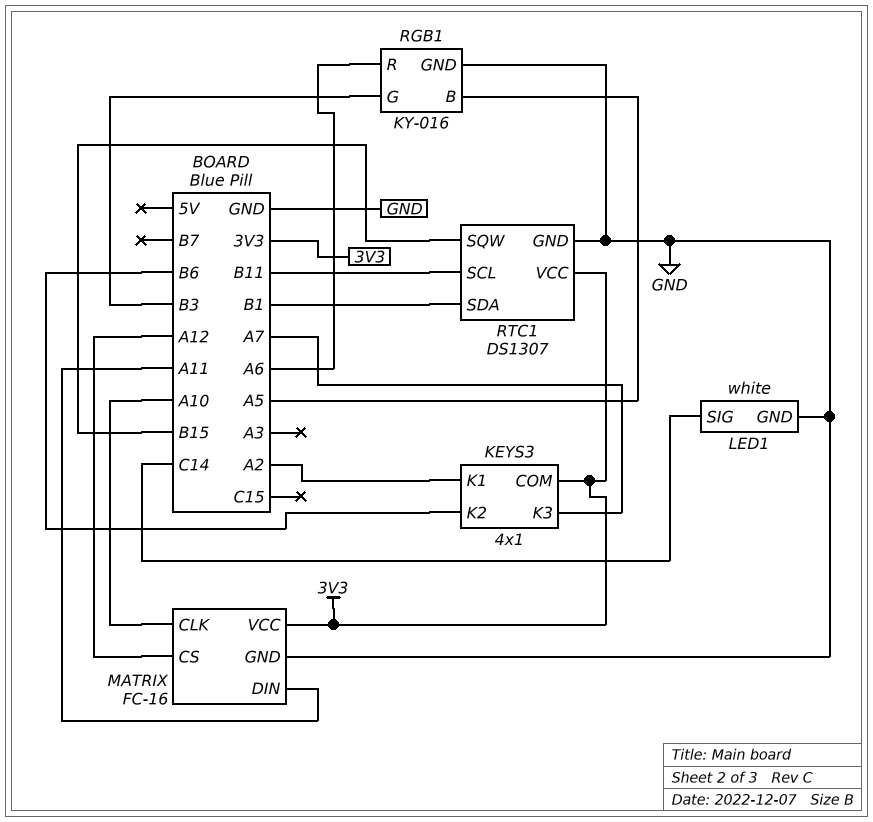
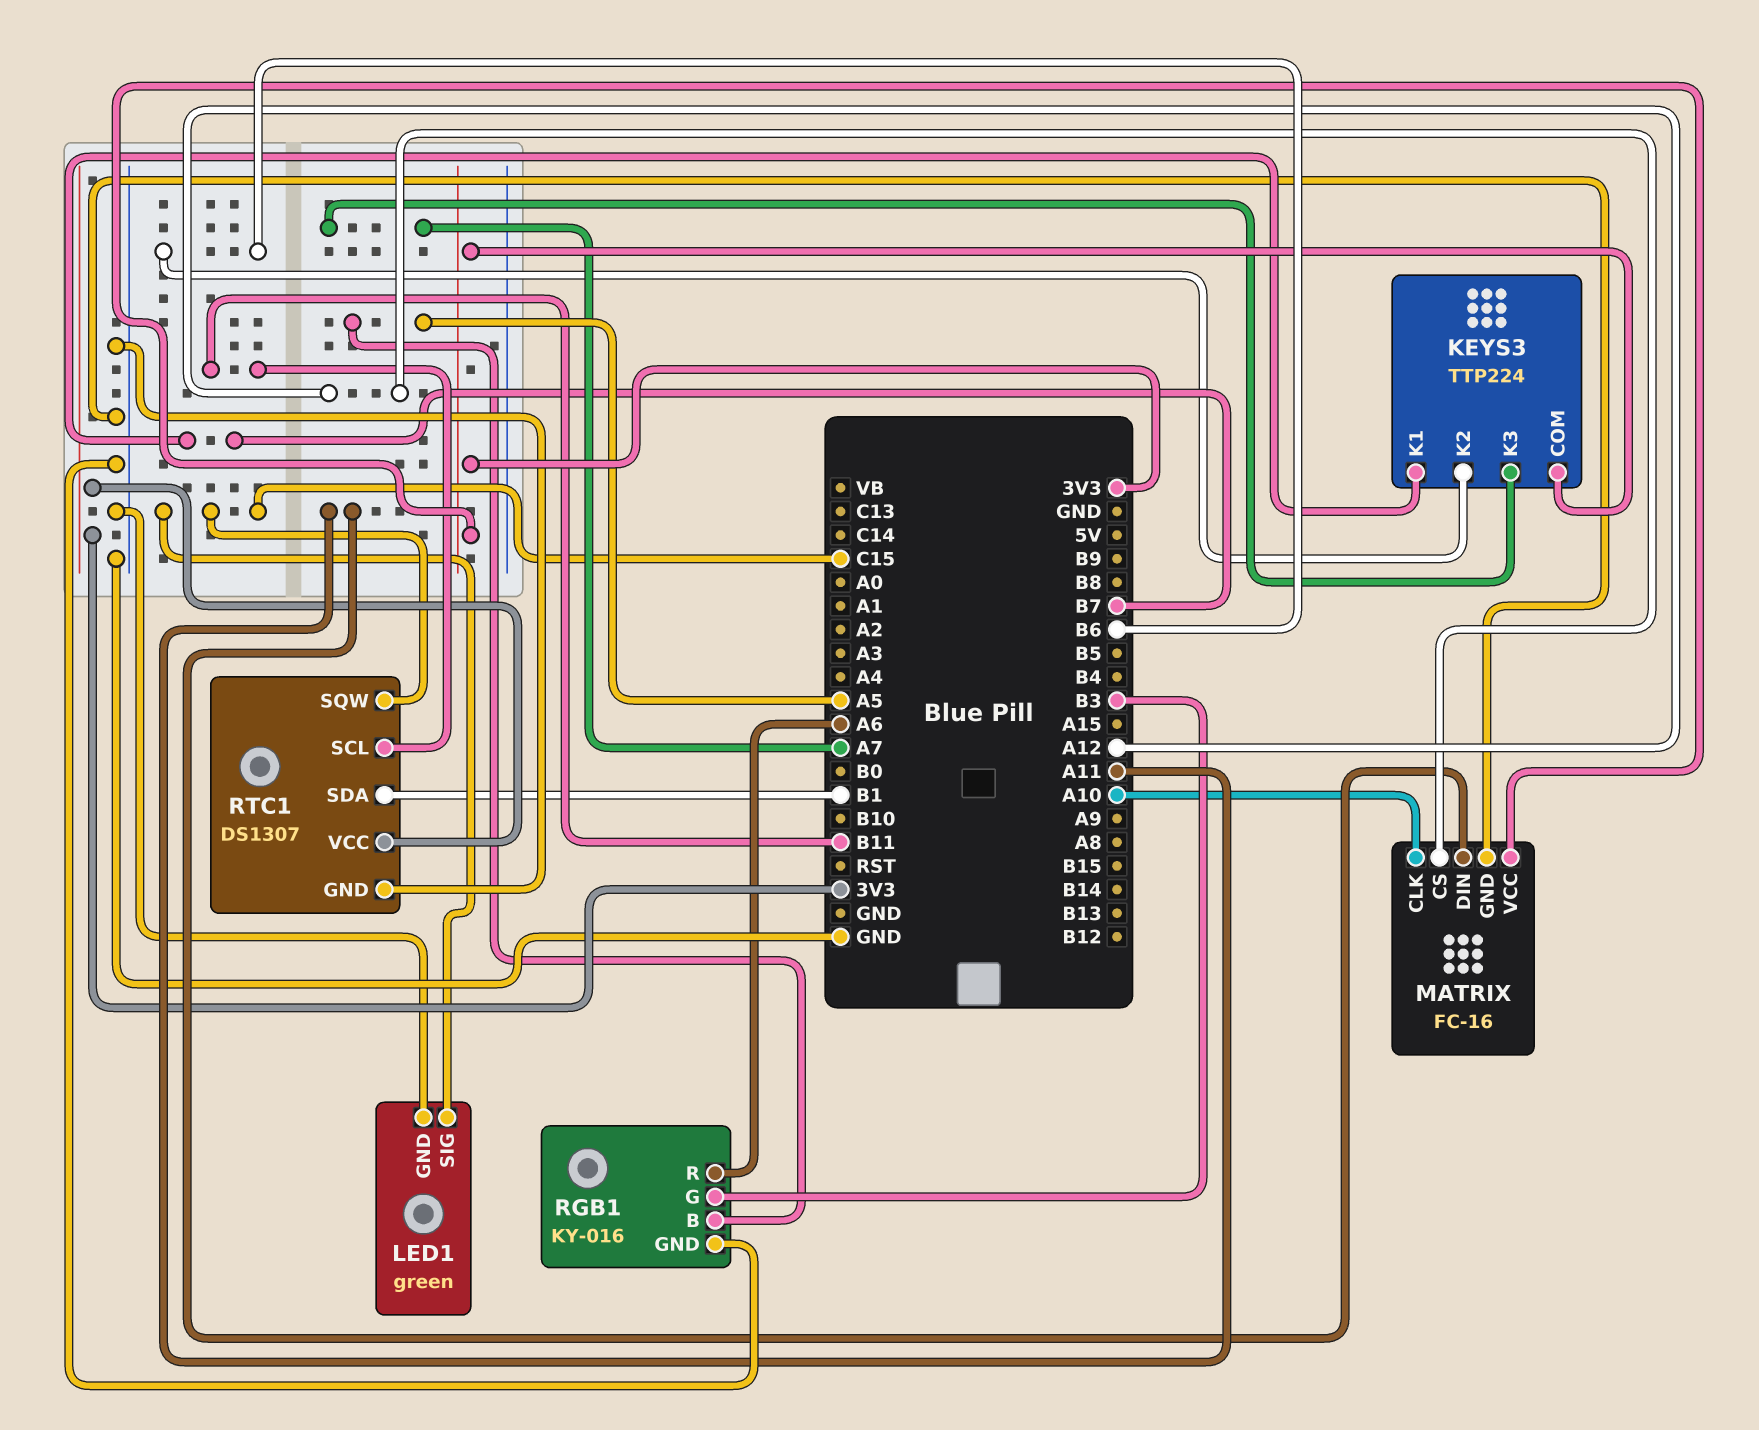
KEYS3: 4x1 -> TTP224
KEYS3 pin K1: A2 -> B7
LED1: white -> green
LED1 pin SIG: C14 -> C15
RTC1 pin SQW: B15 -> C15

